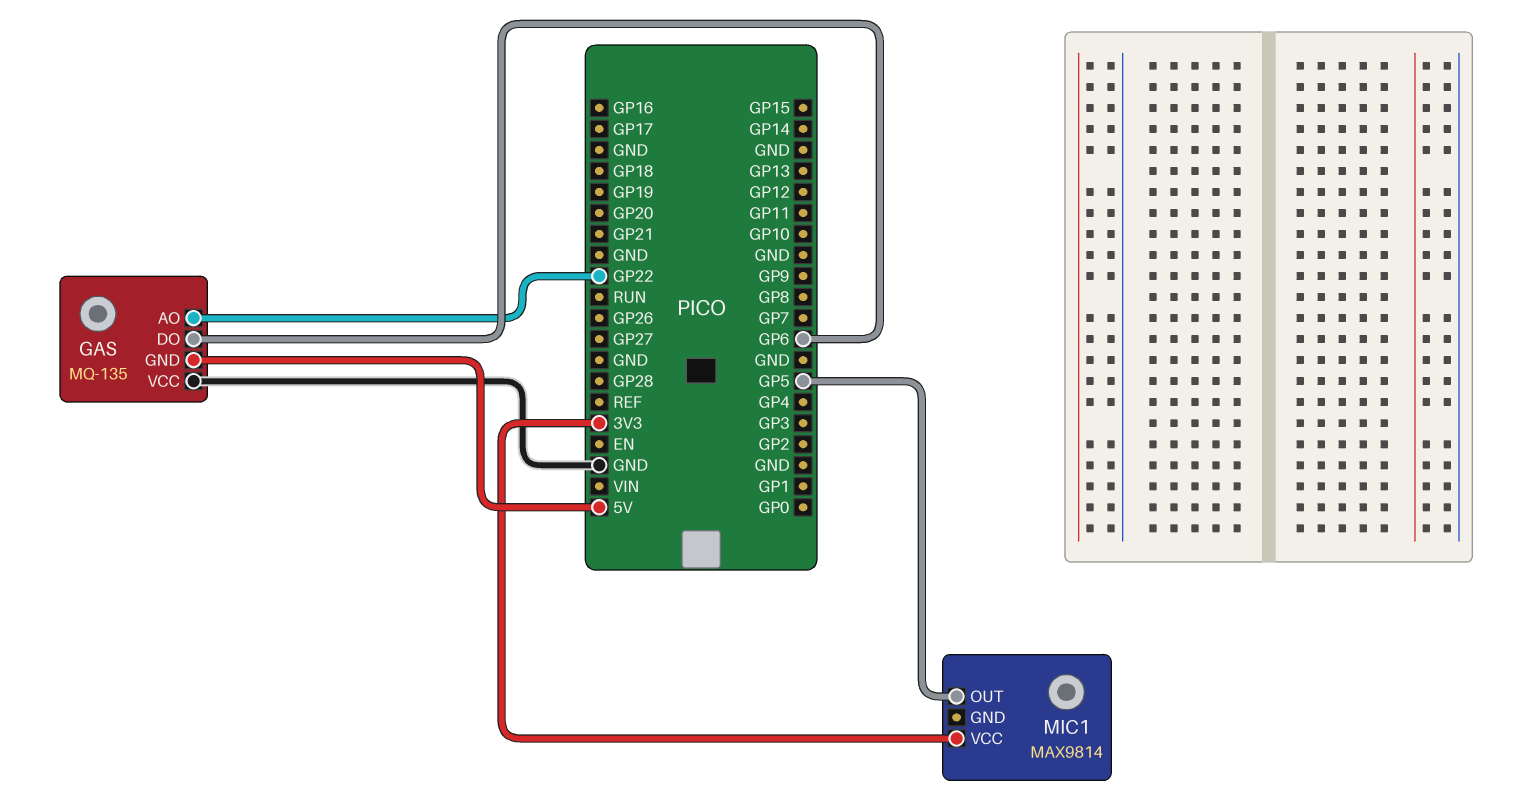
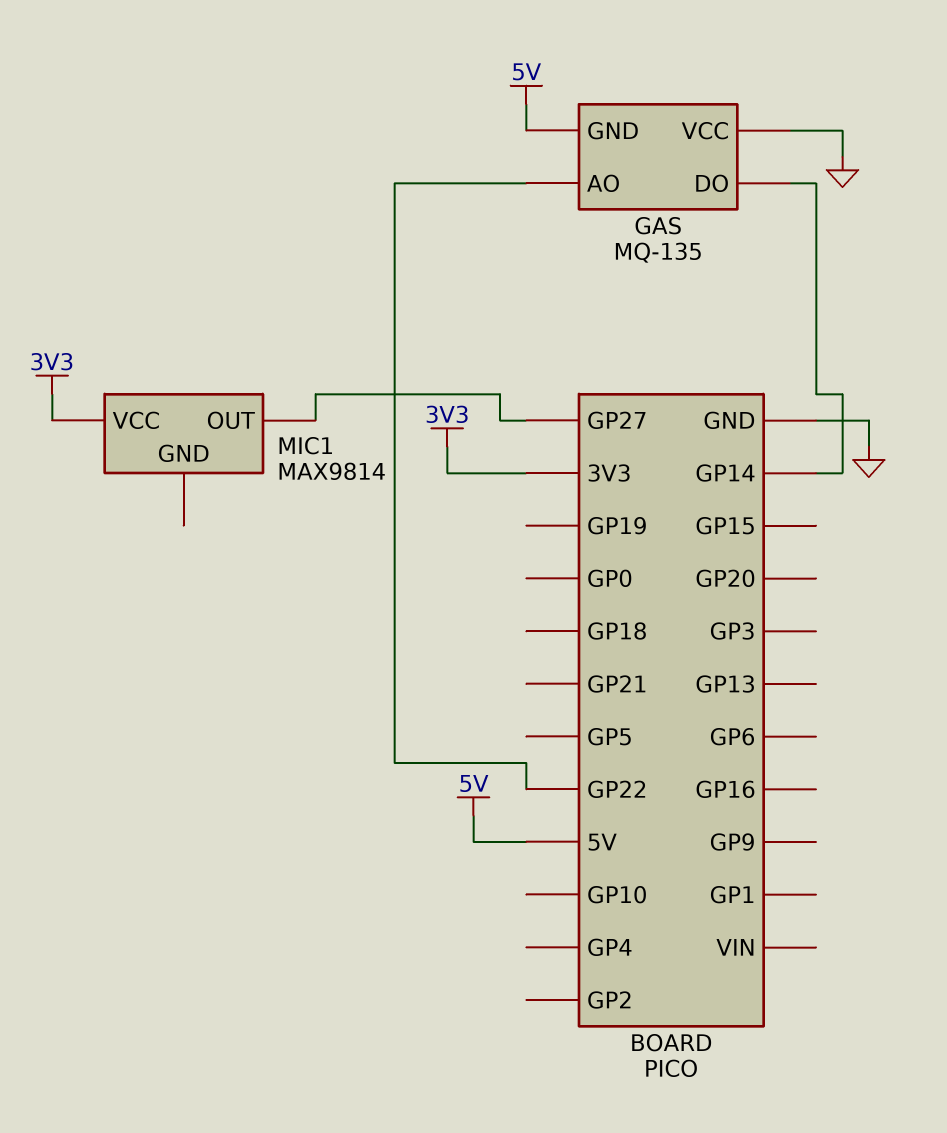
GAS pin DO: GP6 -> GP14
MIC1 pin OUT: GP5 -> GP27

